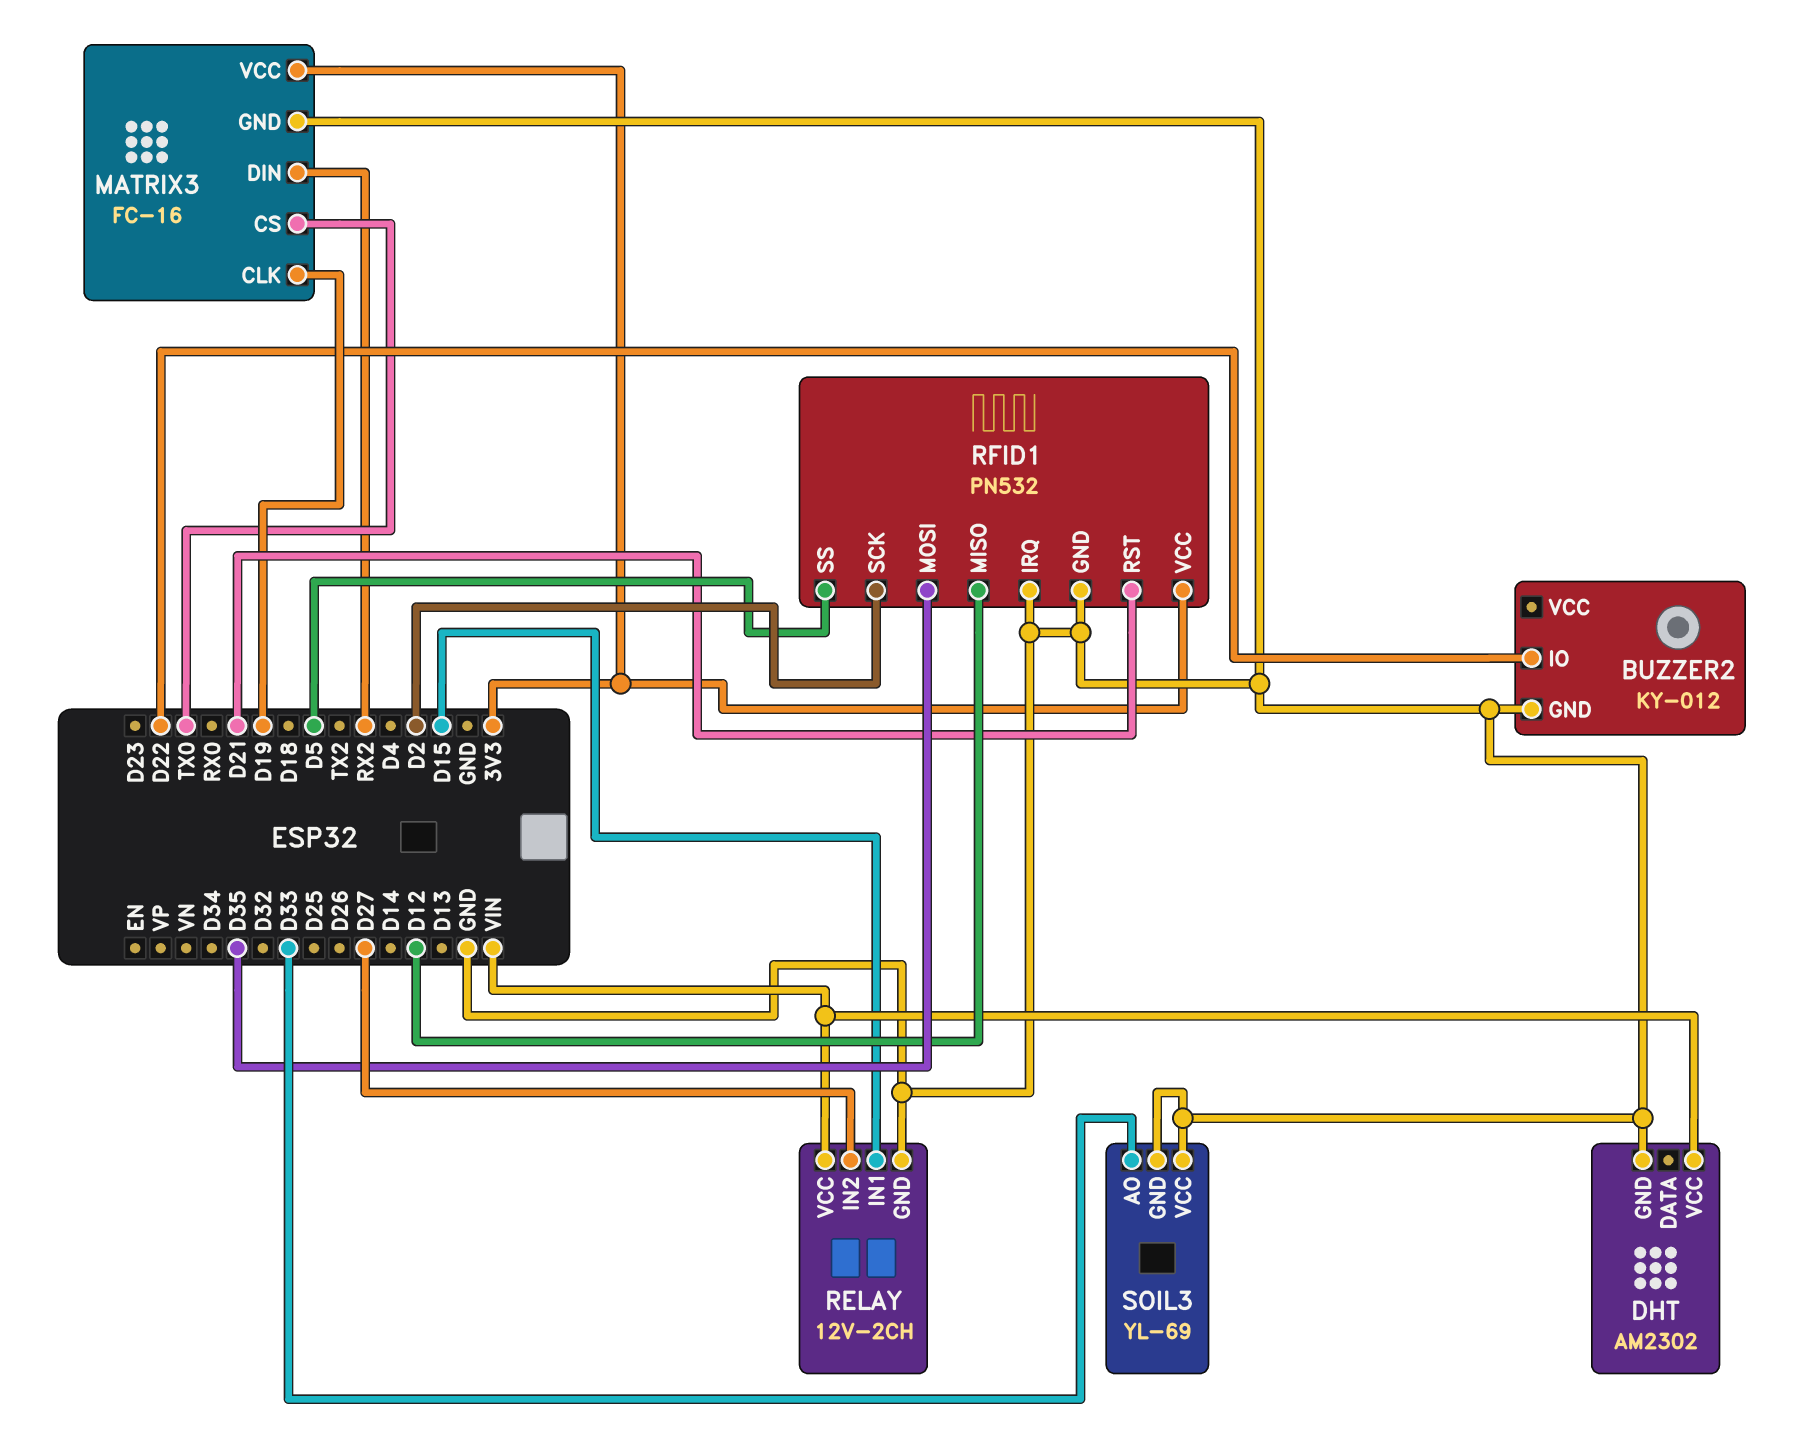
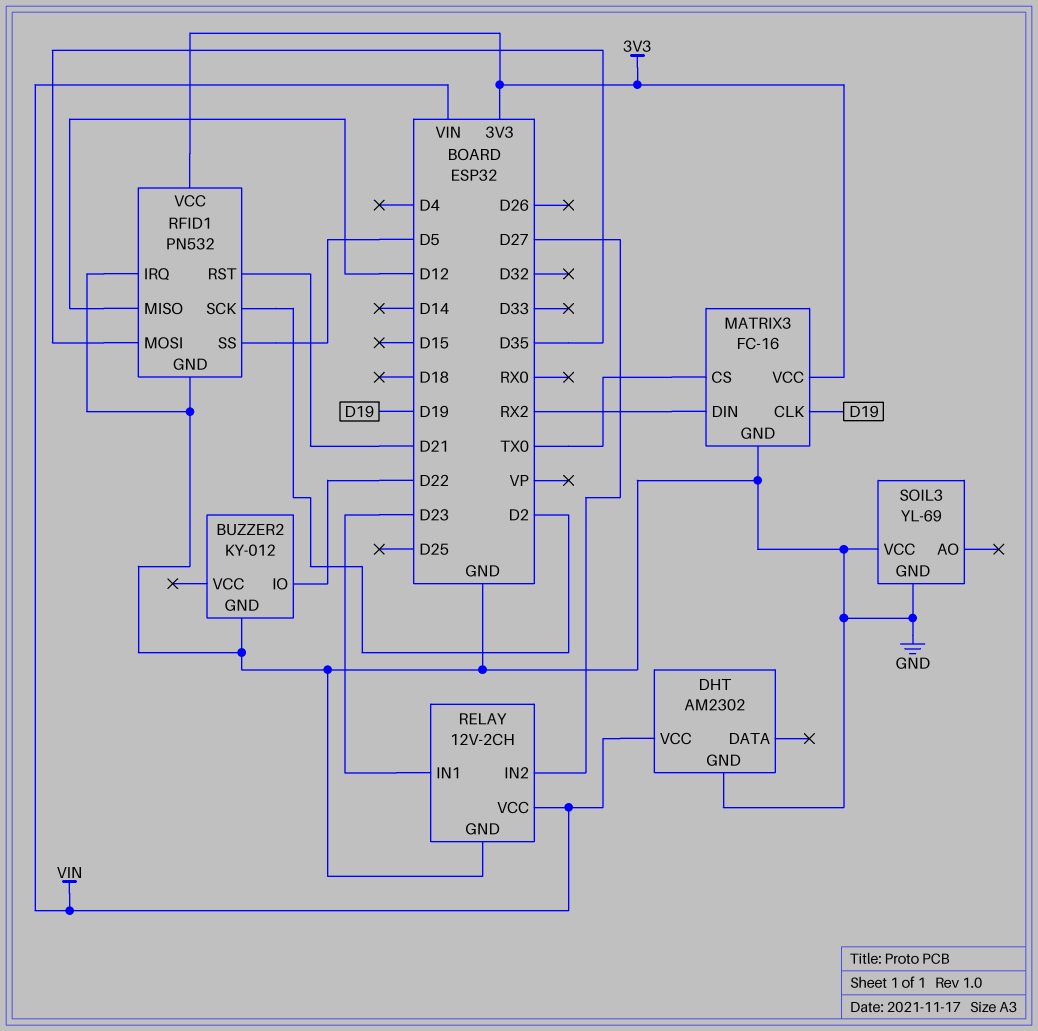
RELAY pin IN1: D15 -> D23
SOIL3 pin AO: D33 -> none

